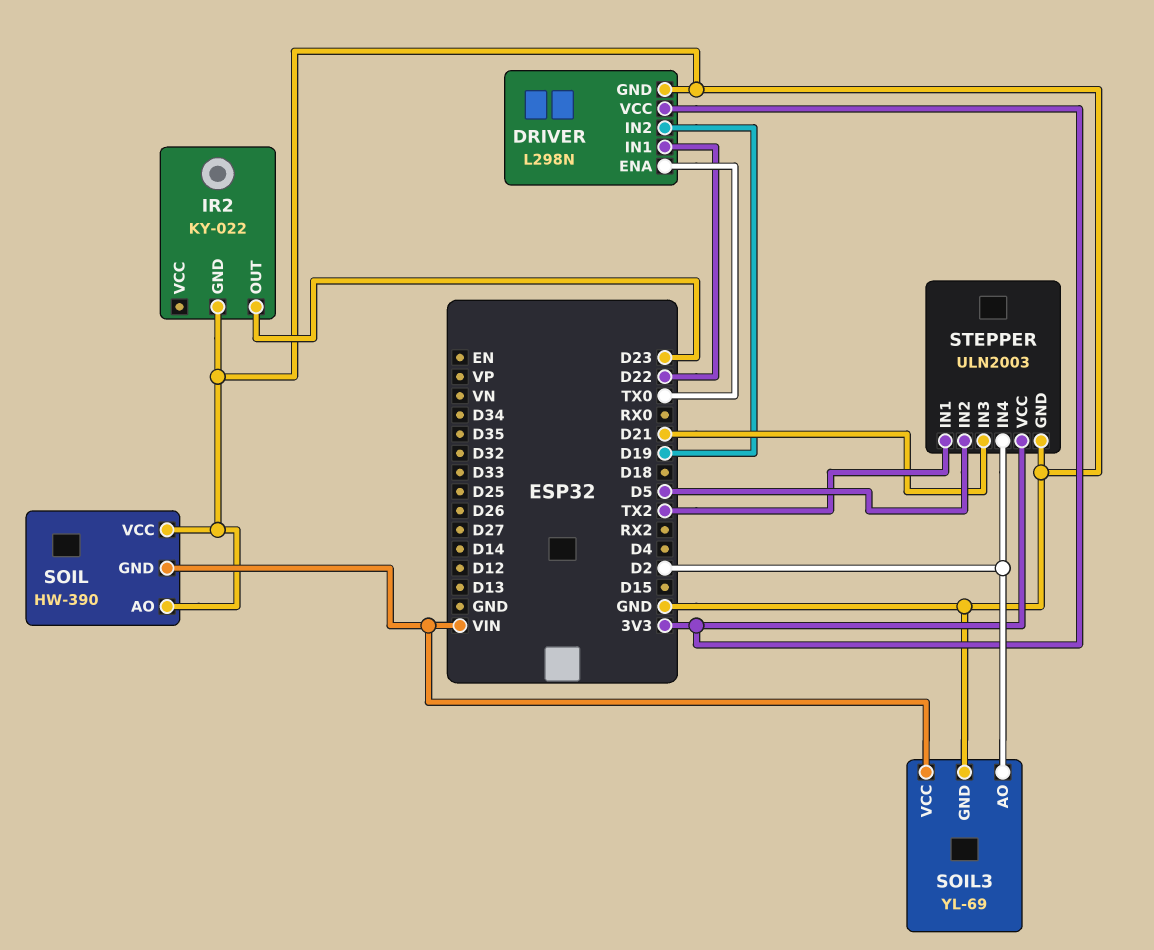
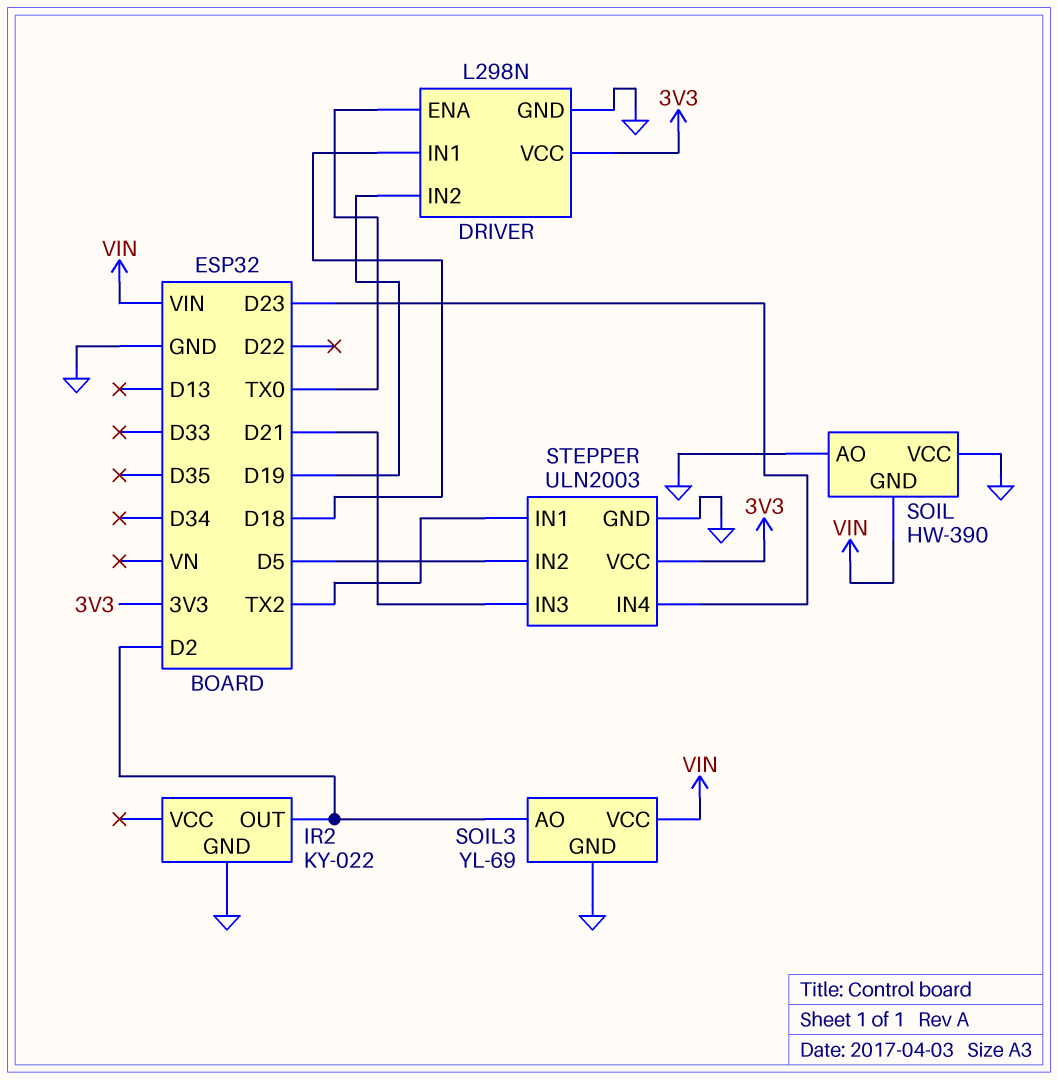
DRIVER pin IN1: D22 -> D18
IR2 pin OUT: D23 -> D2
STEPPER pin IN4: D2 -> D23

